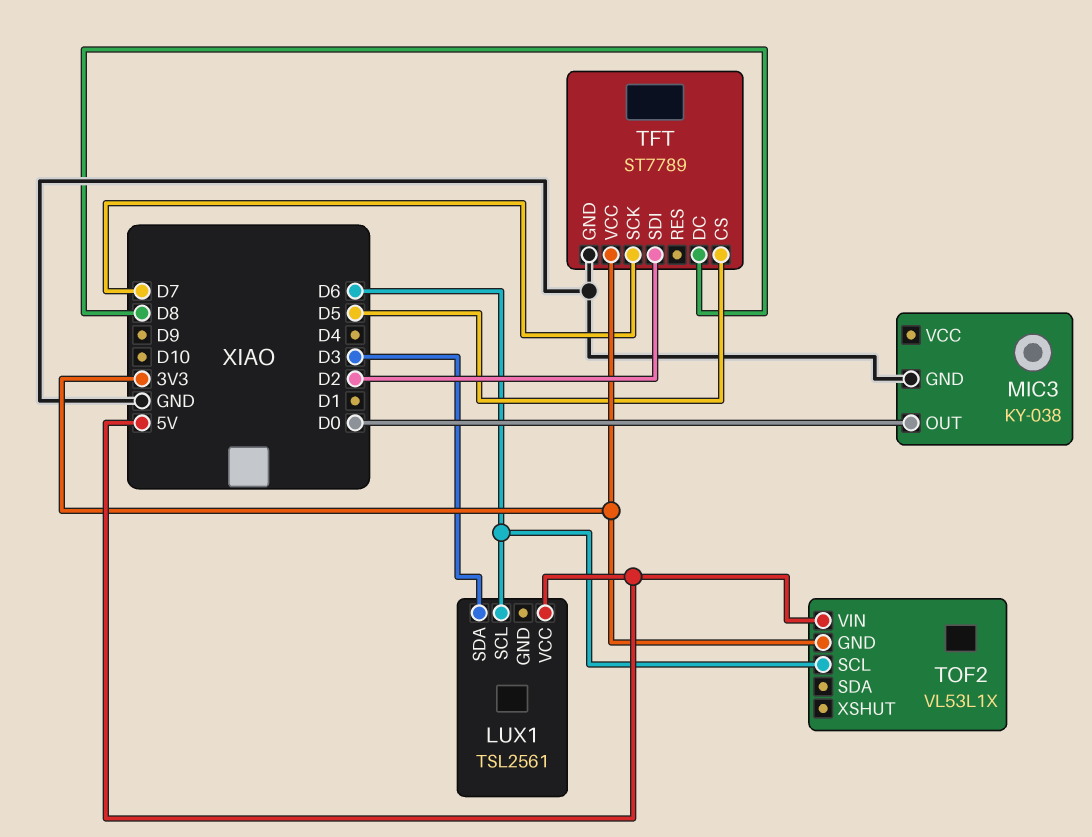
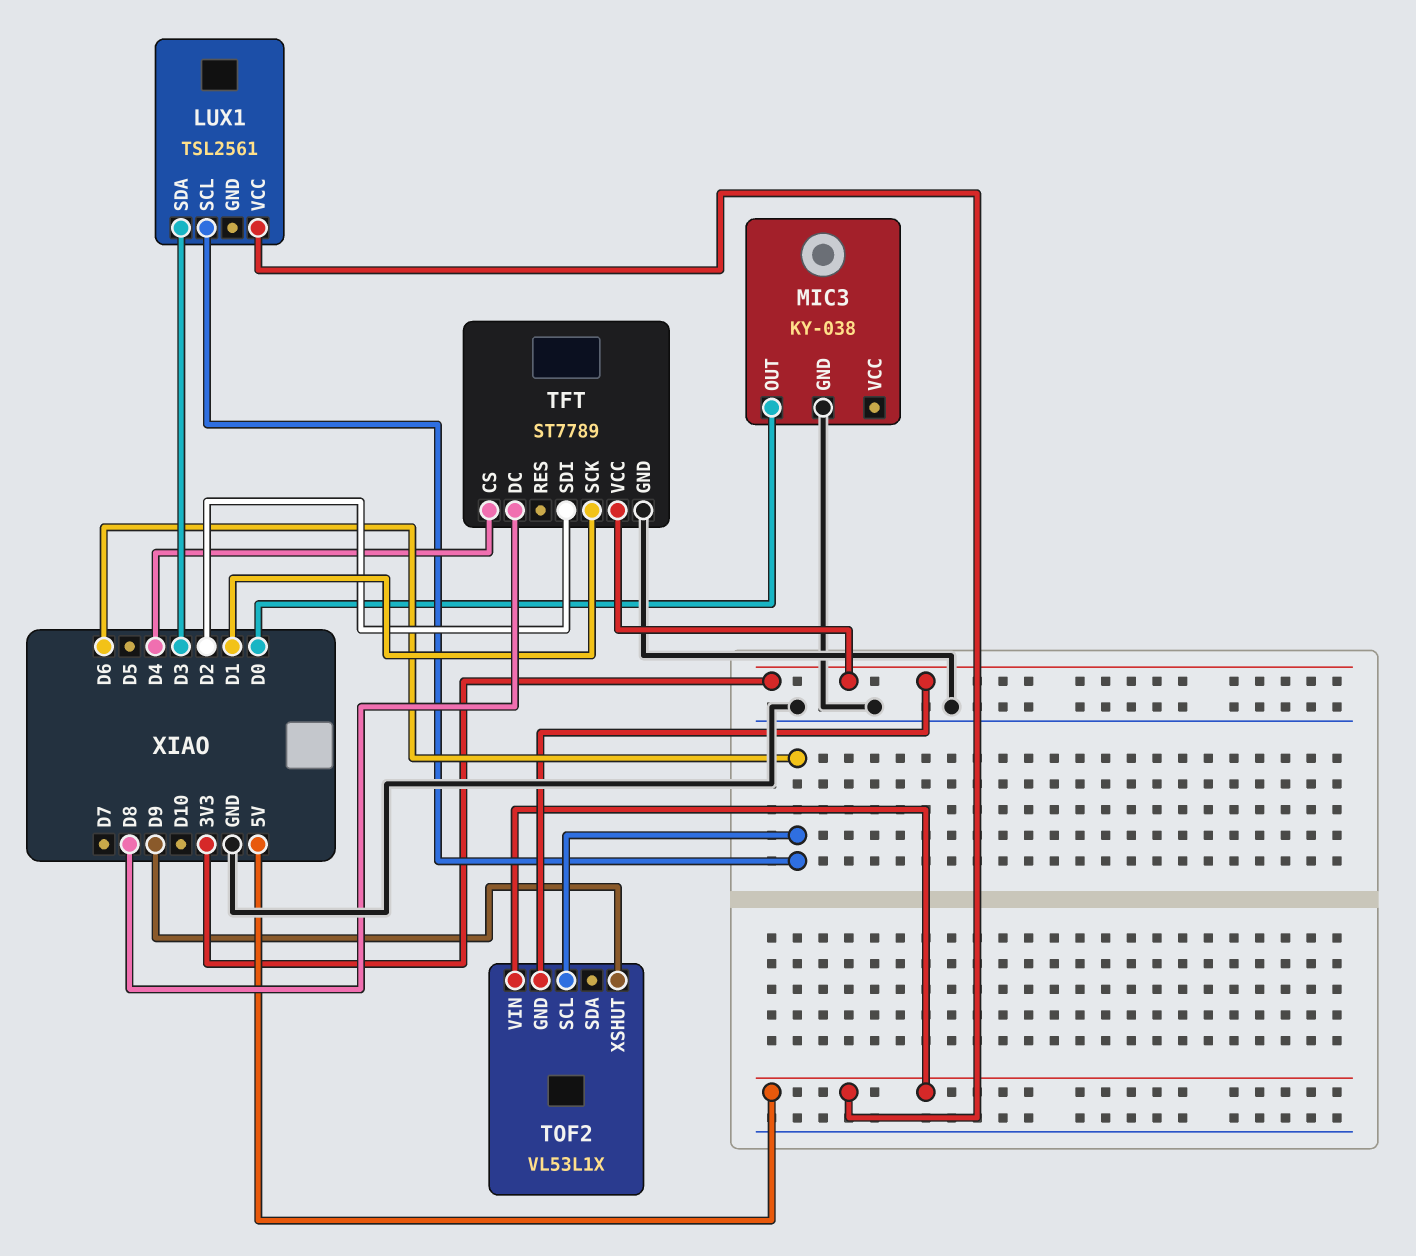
TFT pin CS: D5 -> D4
TFT pin SCK: D7 -> D1
TOF2 pin XSHUT: none -> D9

